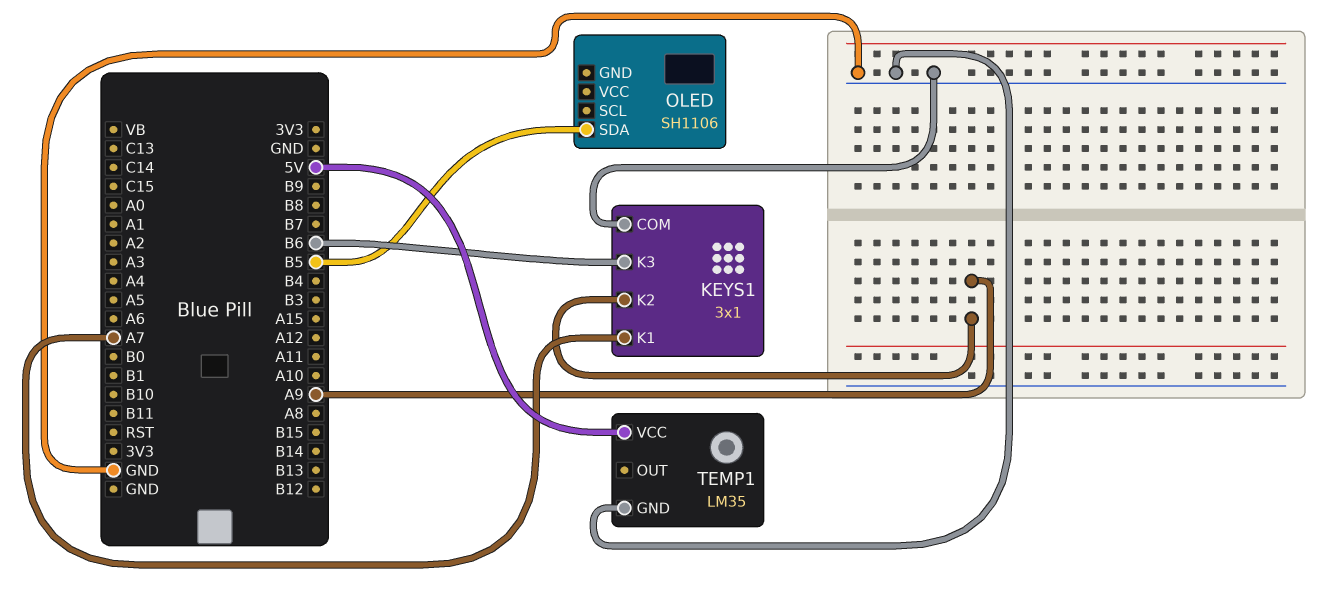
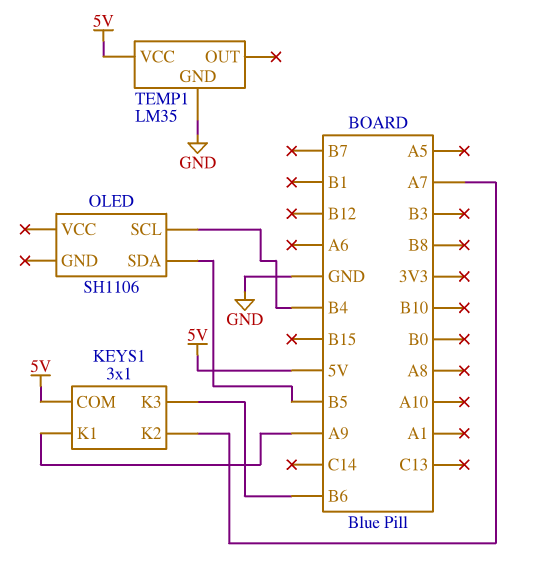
KEYS1 pin COM: GND -> 5V
KEYS1 pin K1: A7 -> A9
KEYS1 pin K2: A9 -> A7
OLED pin SCL: none -> B4

